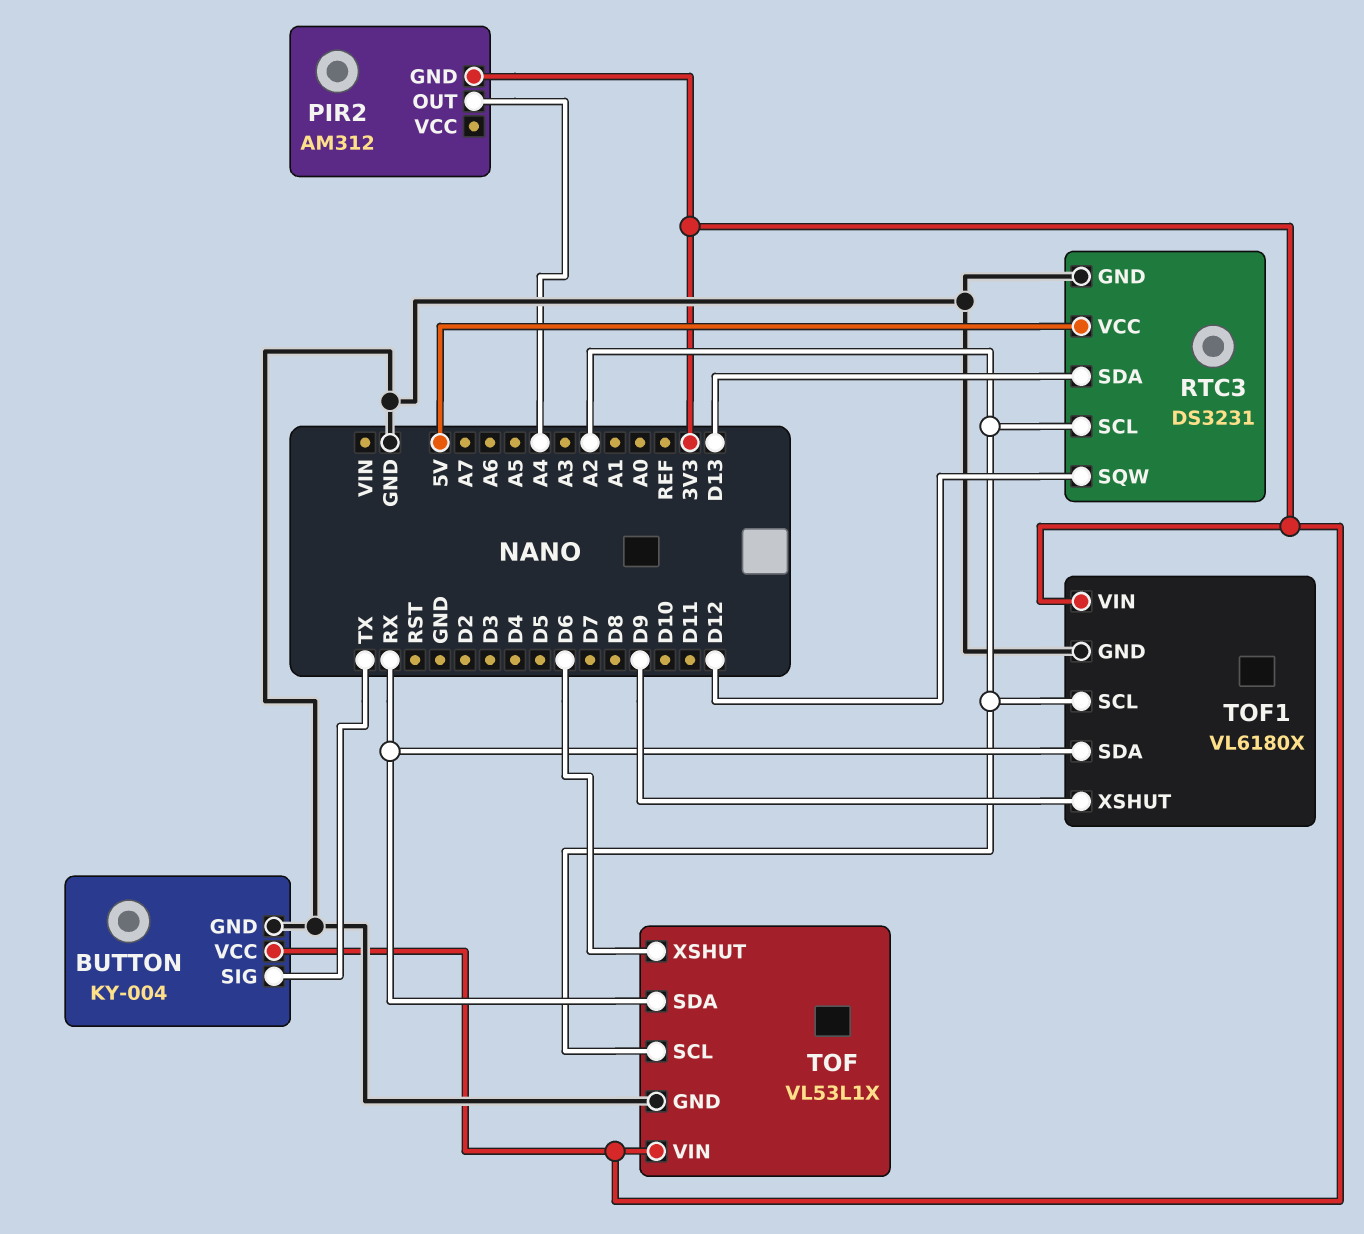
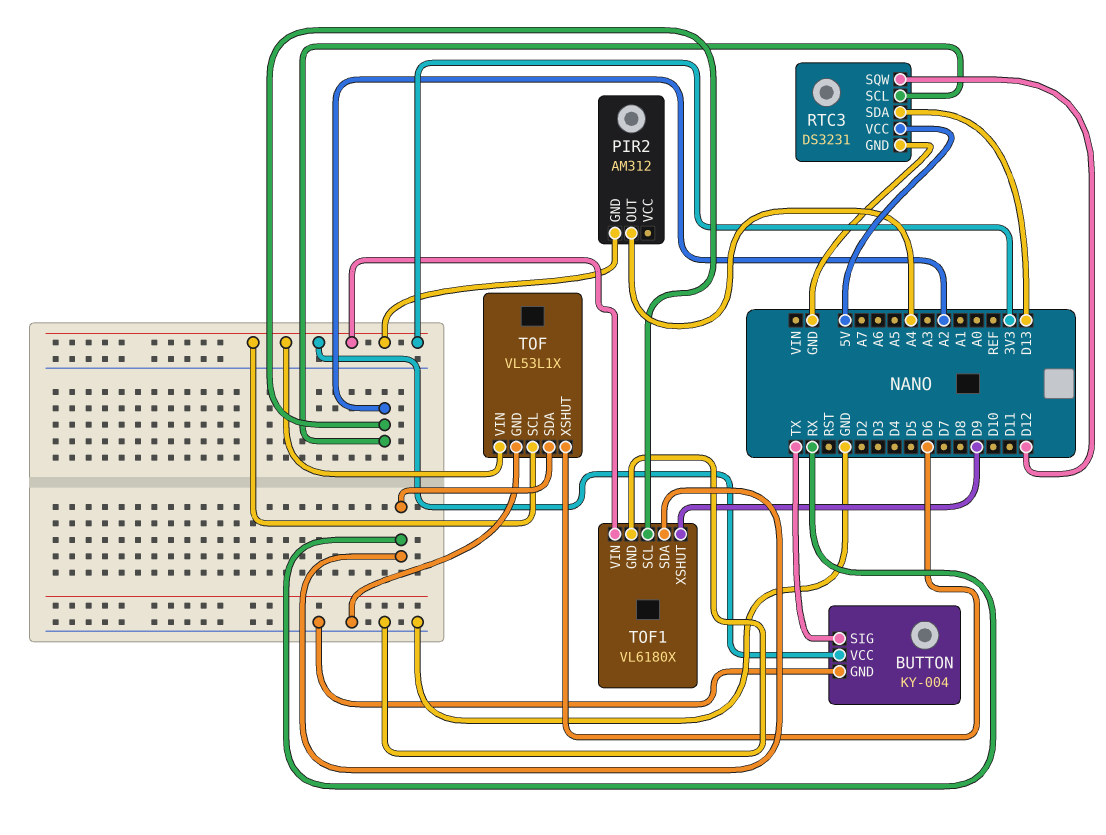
TOF pin SCL: A2 -> 3V3

